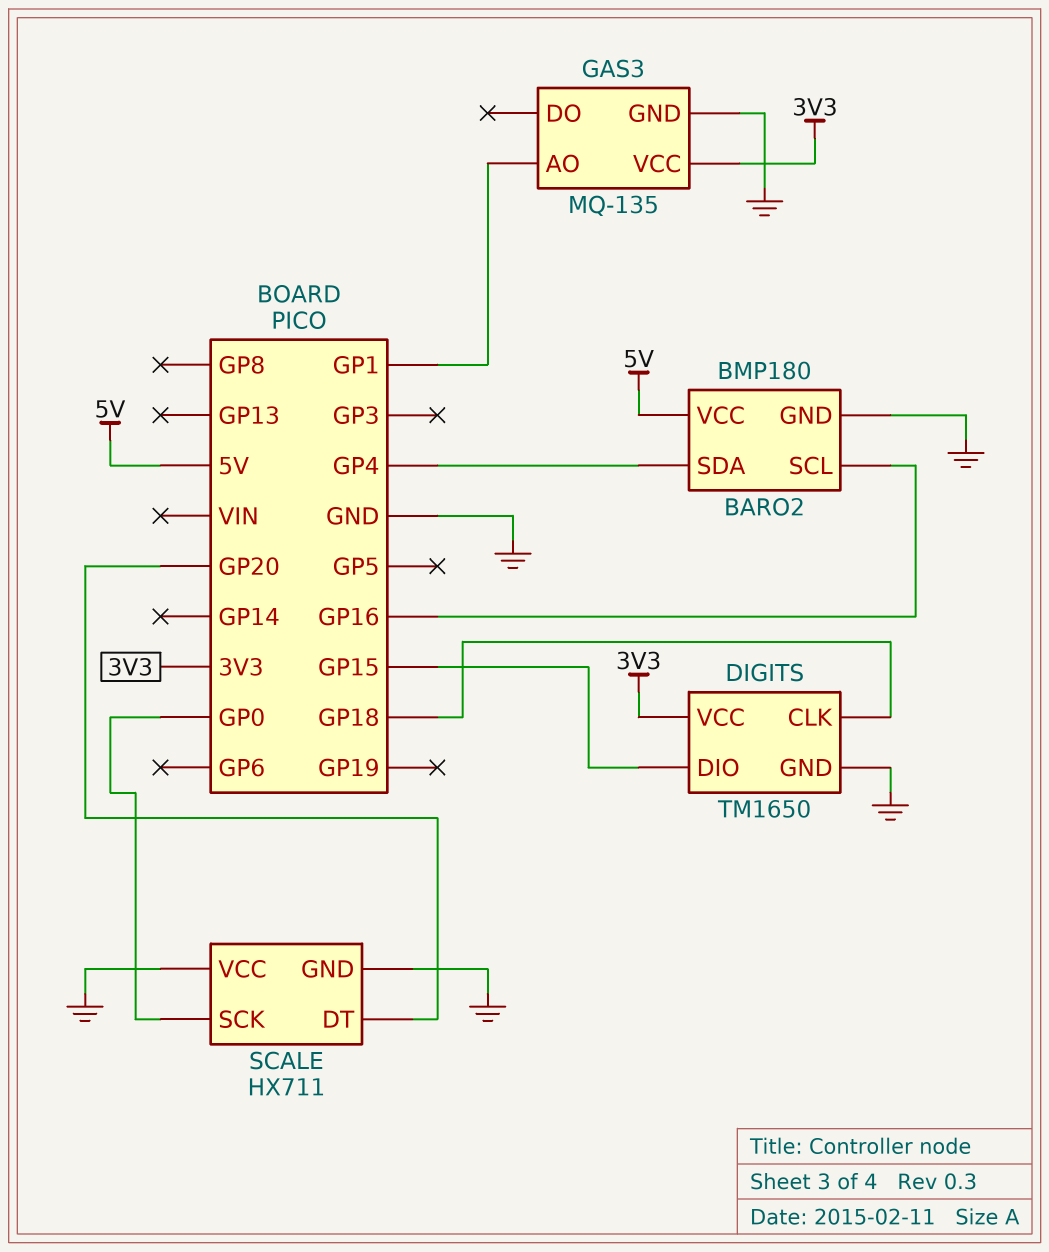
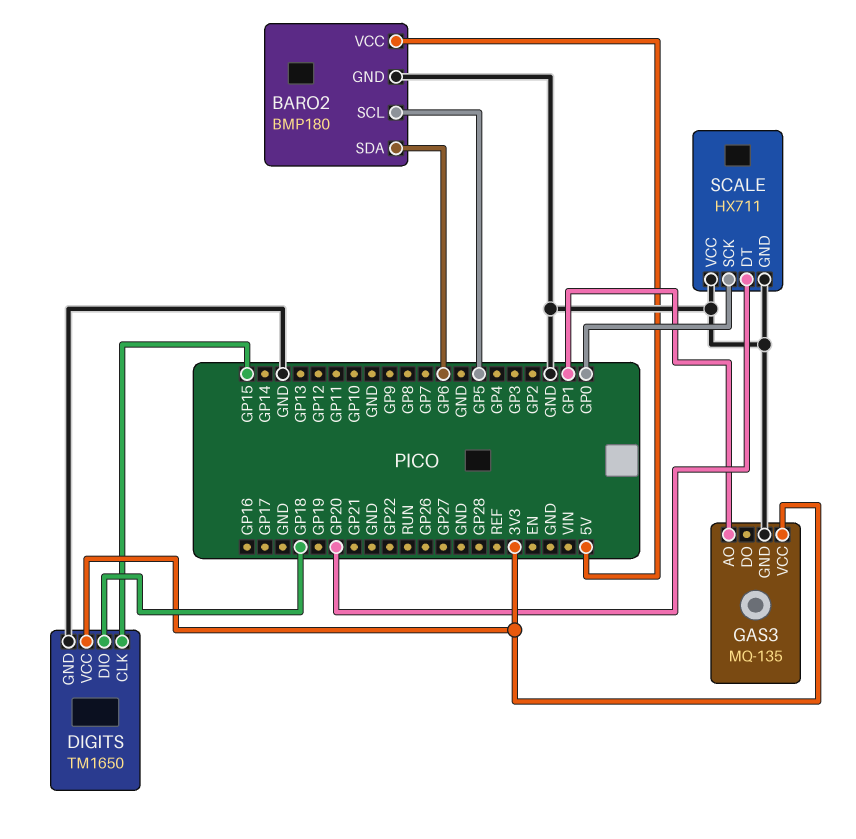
BARO2 pin SCL: GP16 -> GP5
BARO2 pin SDA: GP4 -> GP6
DIGITS pin CLK: GP18 -> GP15
DIGITS pin DIO: GP15 -> GP18

